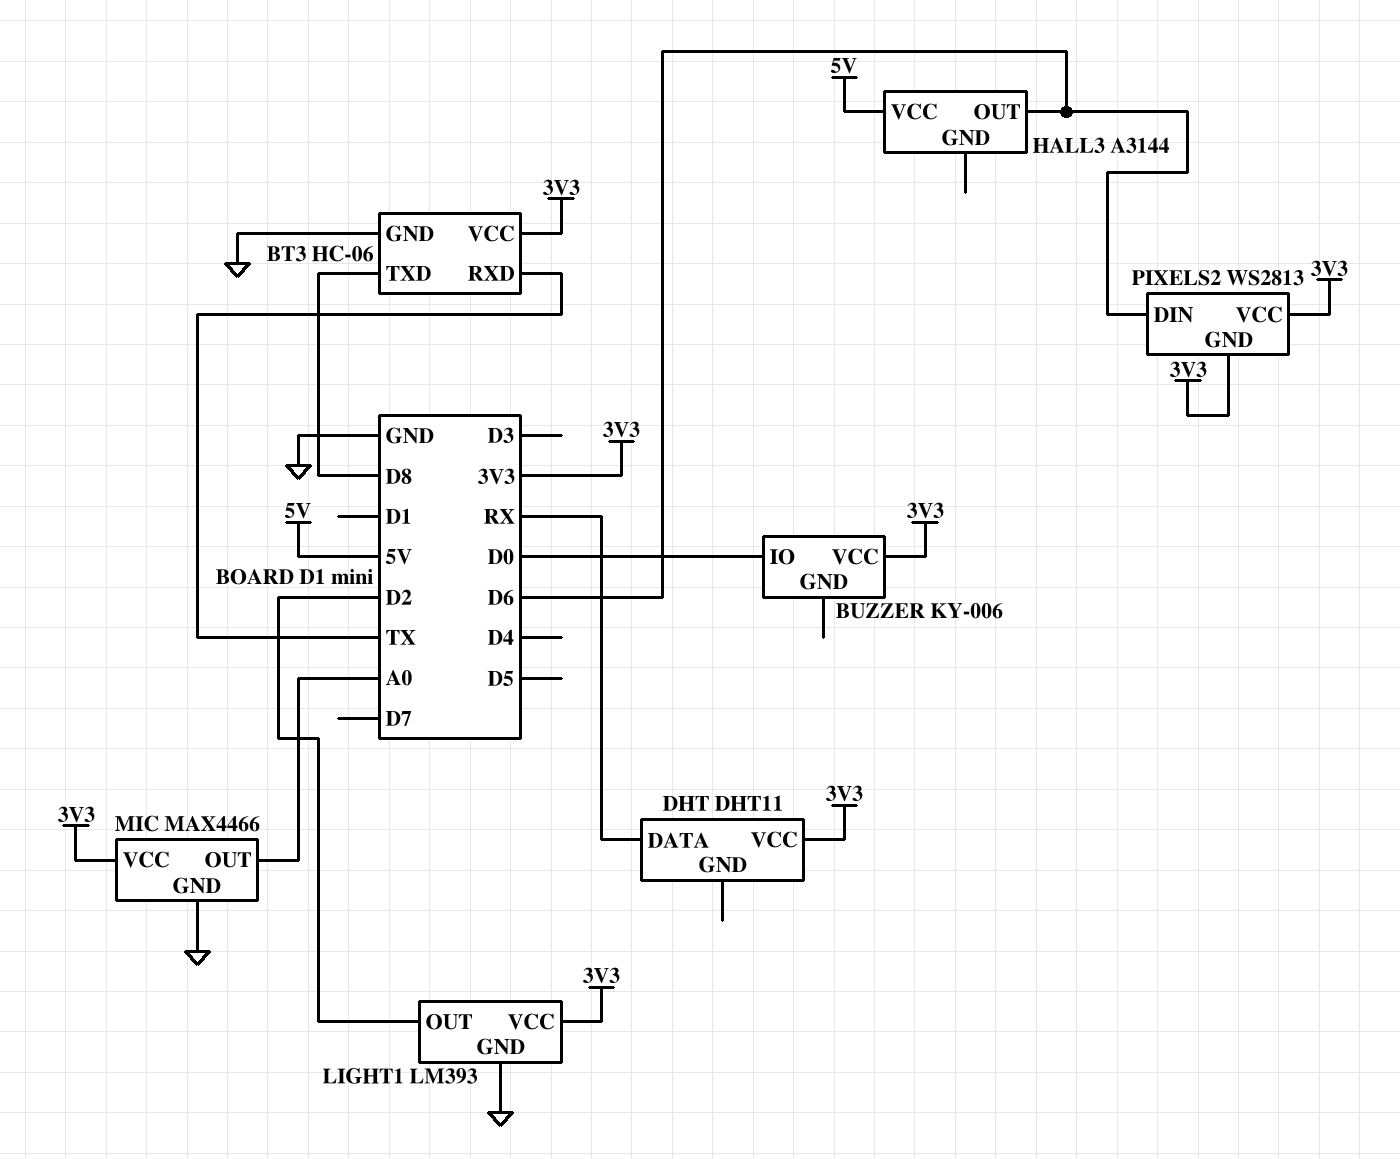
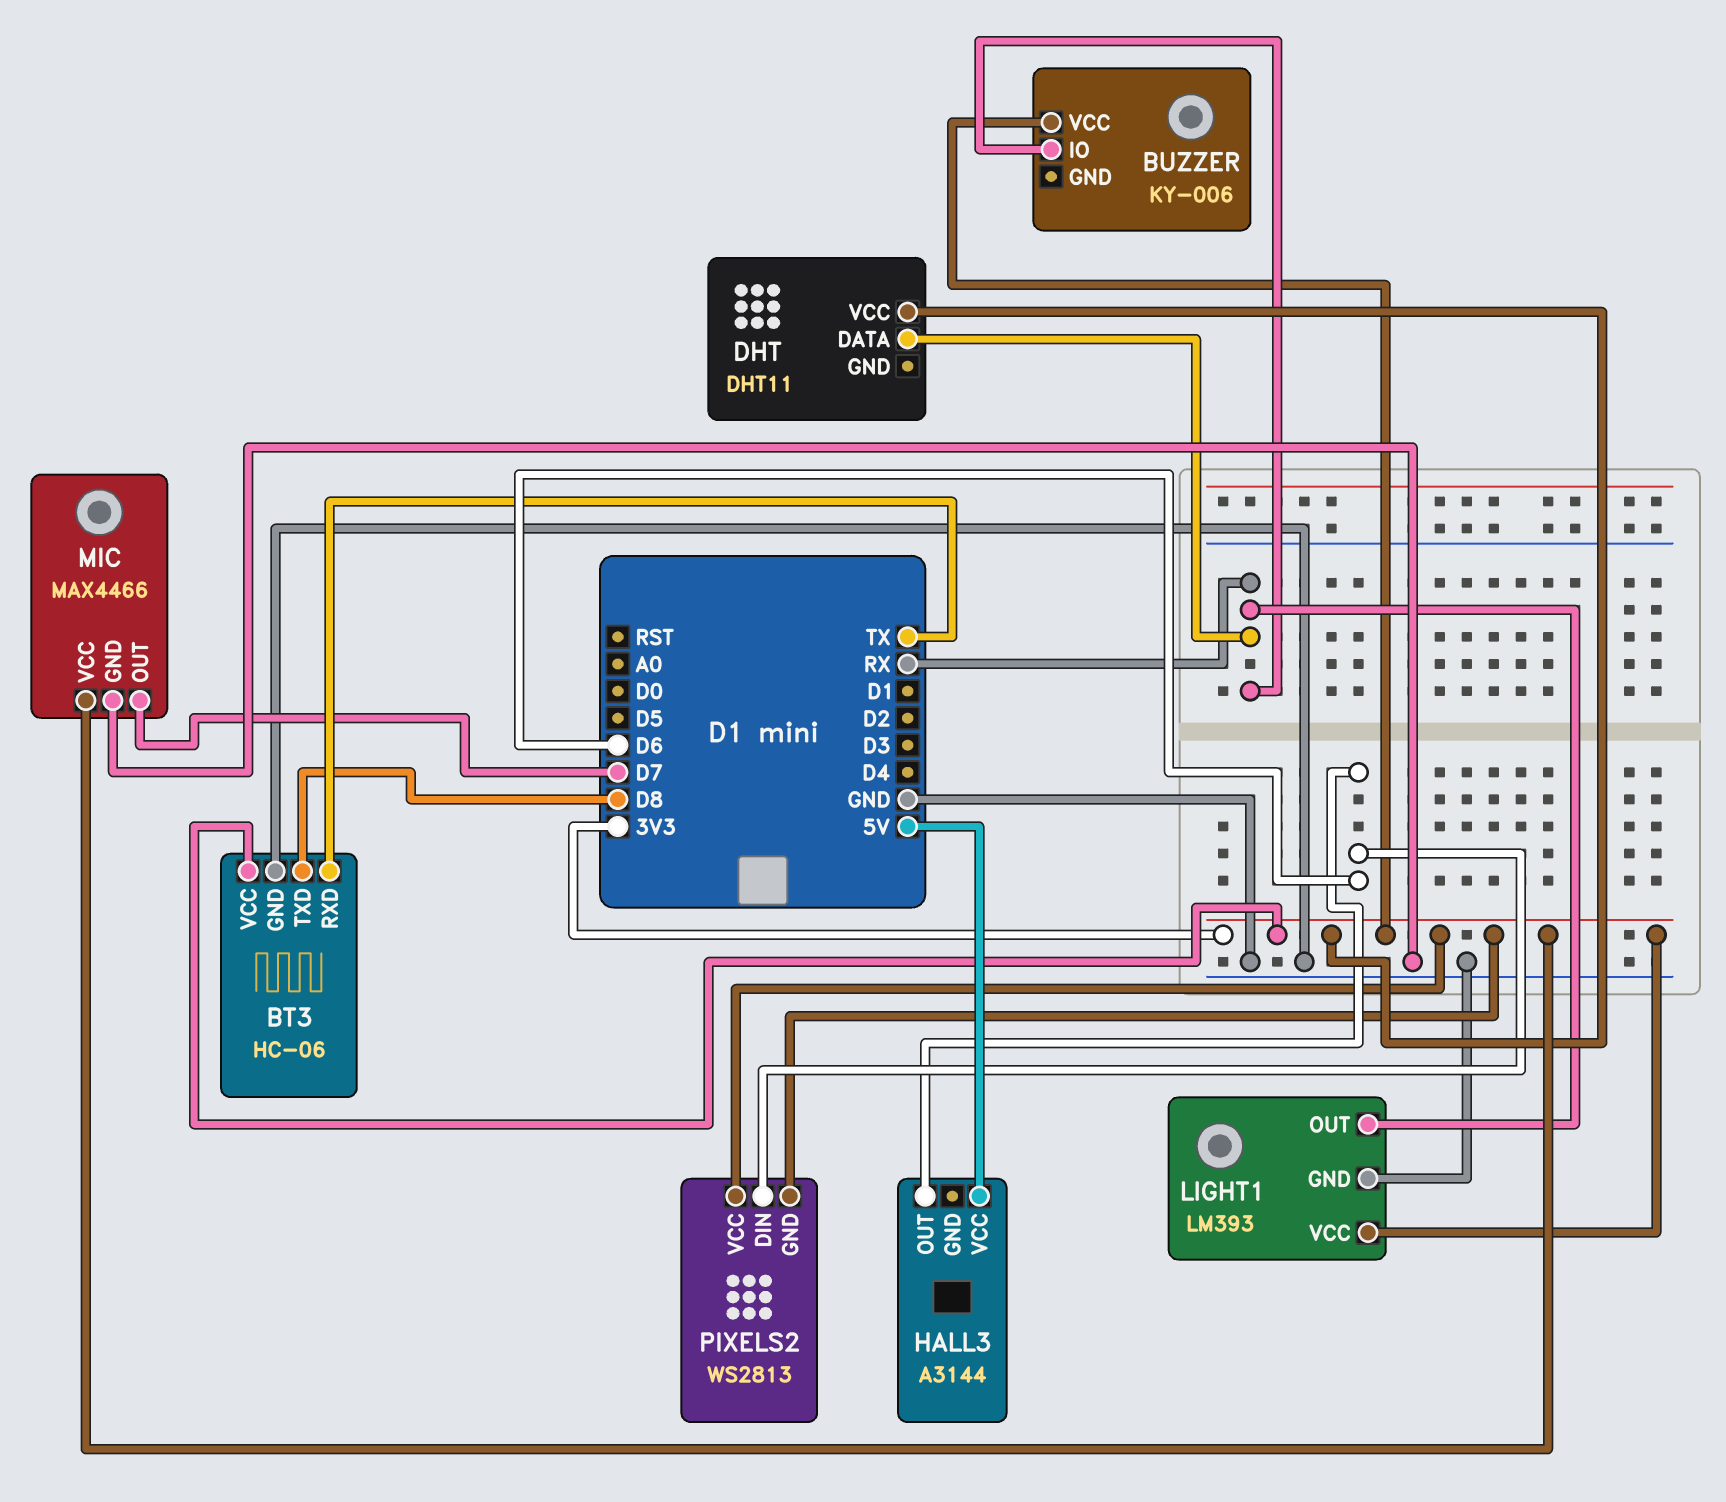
BUZZER pin IO: D0 -> RX
LIGHT1 pin OUT: D2 -> RX
MIC pin OUT: A0 -> D7

